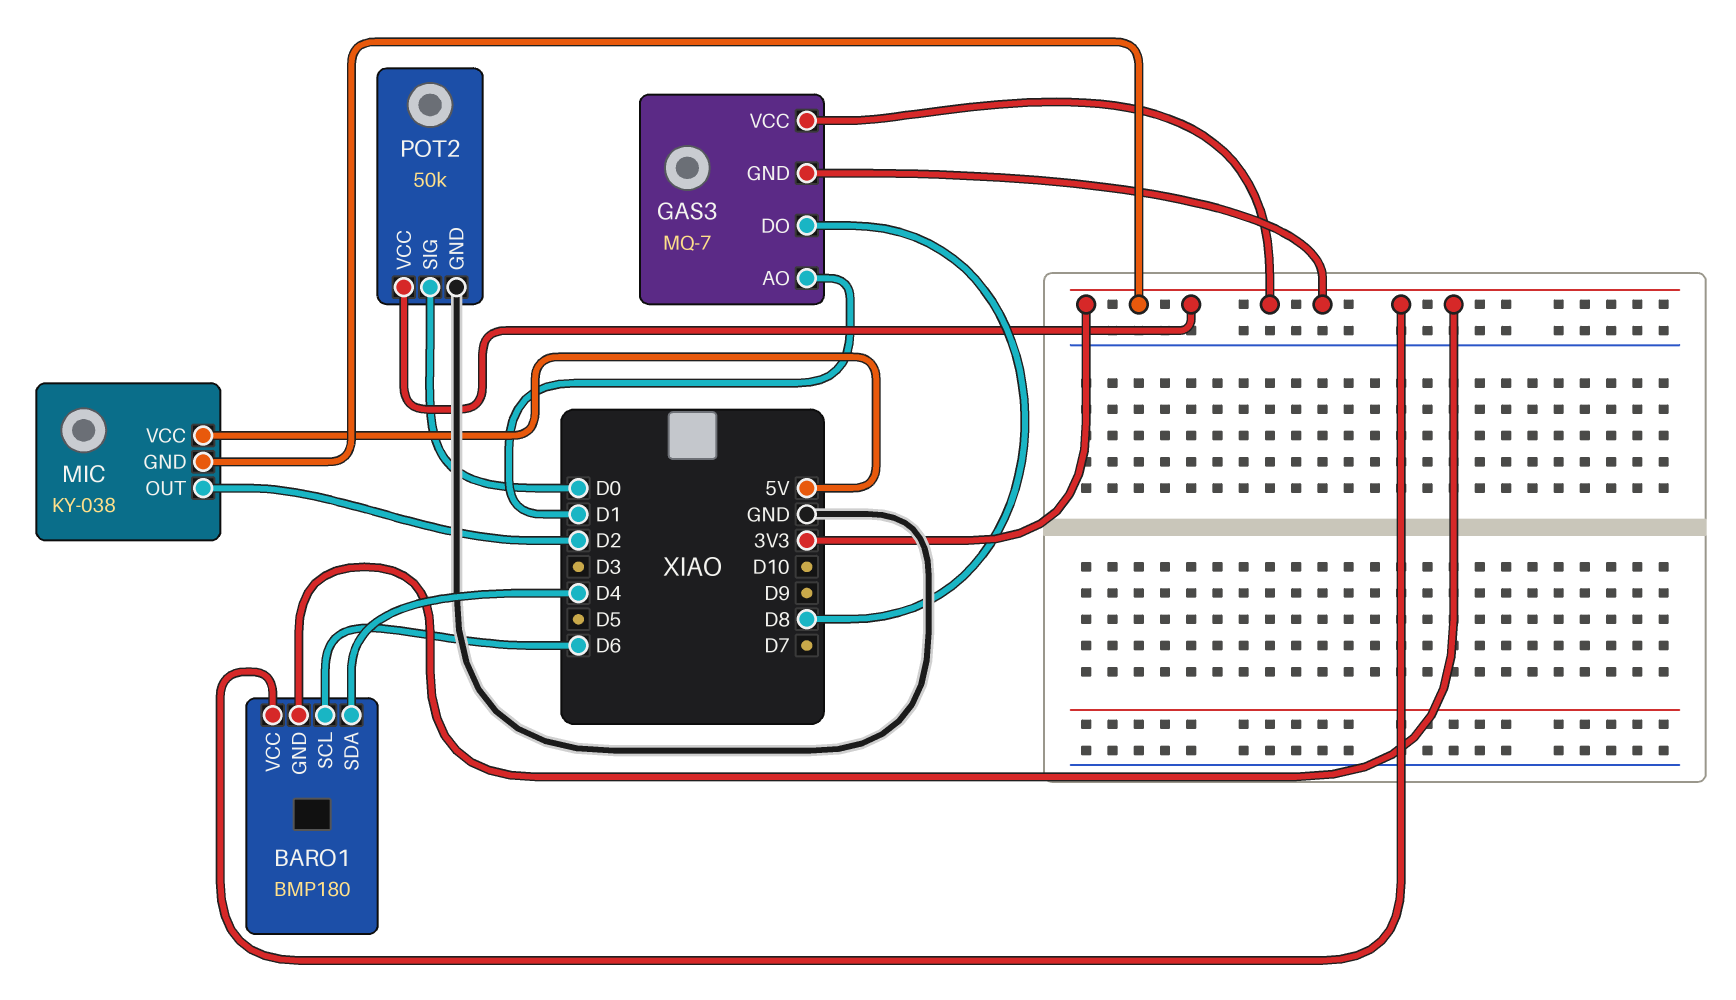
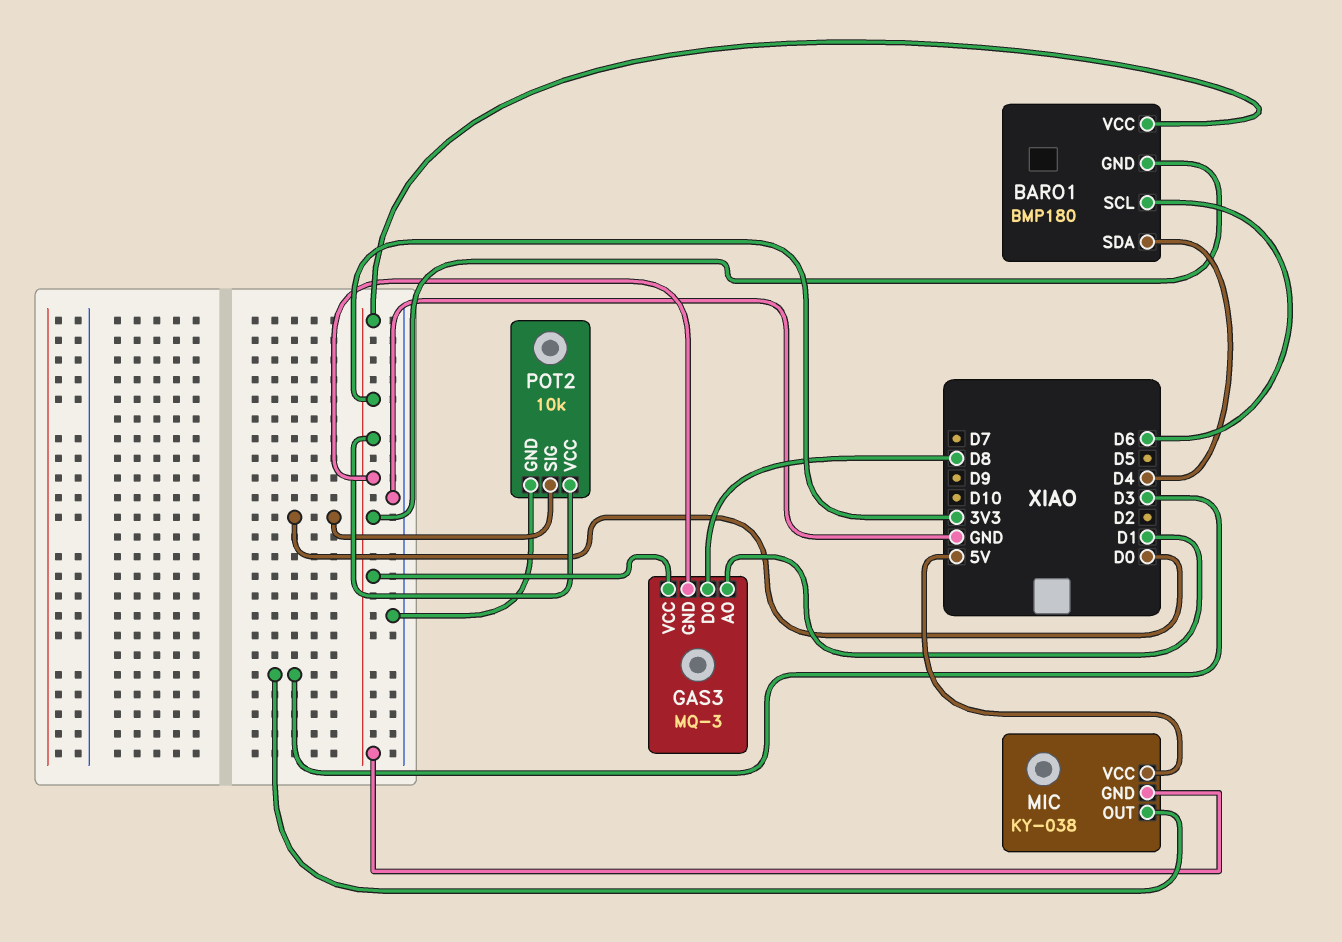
GAS3: MQ-7 -> MQ-3
MIC pin OUT: D2 -> D3
POT2: 50k -> 10k

